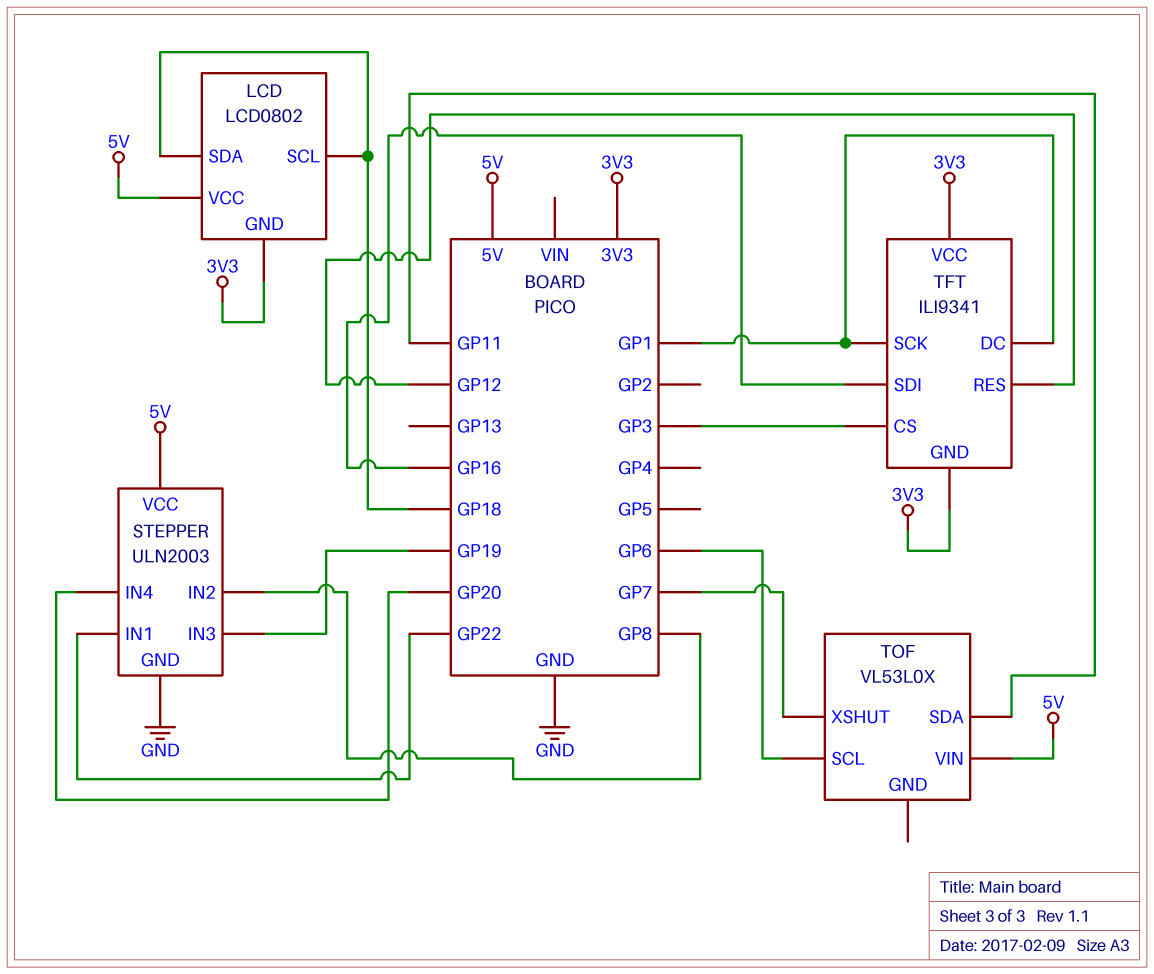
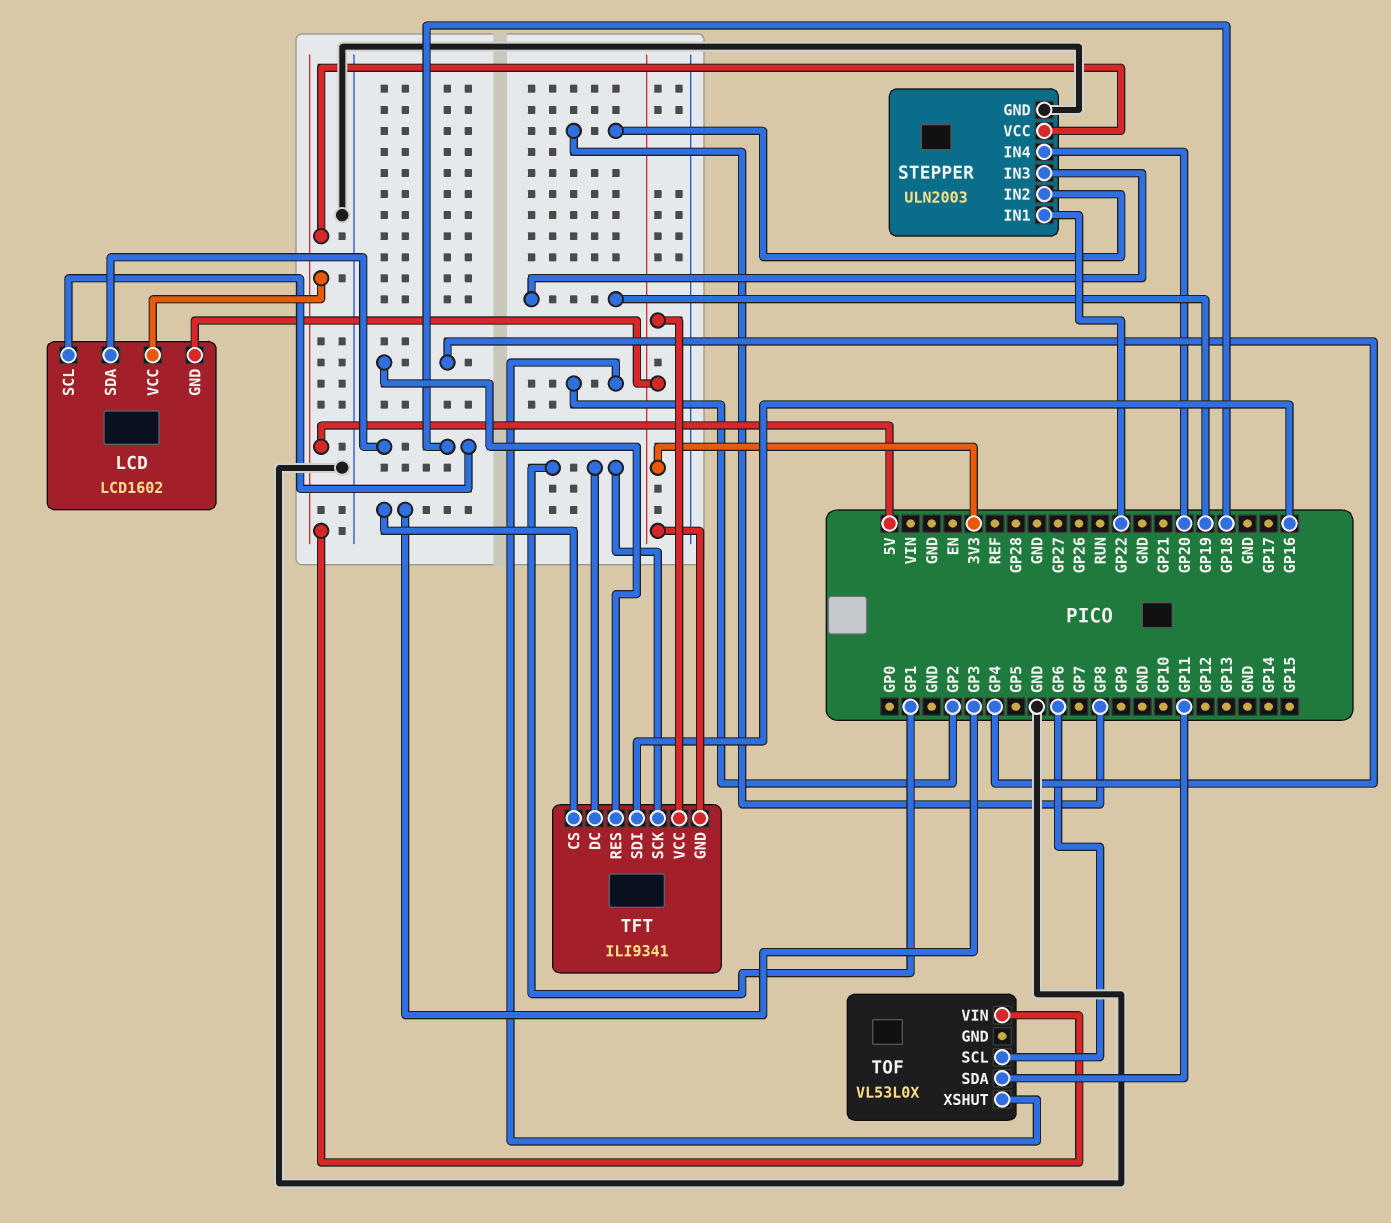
LCD: LCD0802 -> LCD1602
TFT pin RES: GP12 -> GP4
TOF pin XSHUT: GP7 -> GP2

